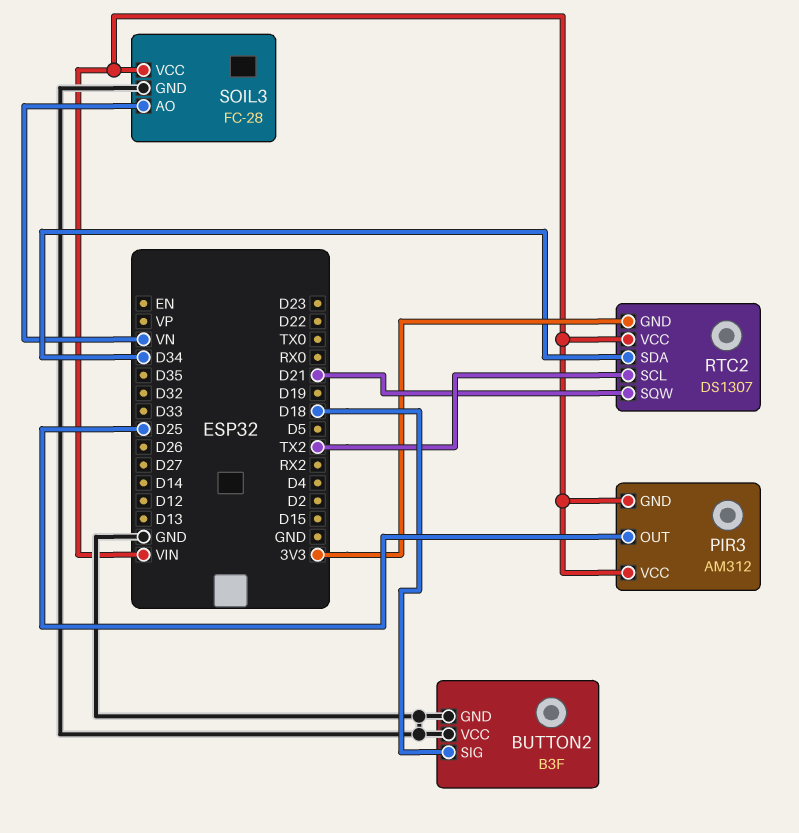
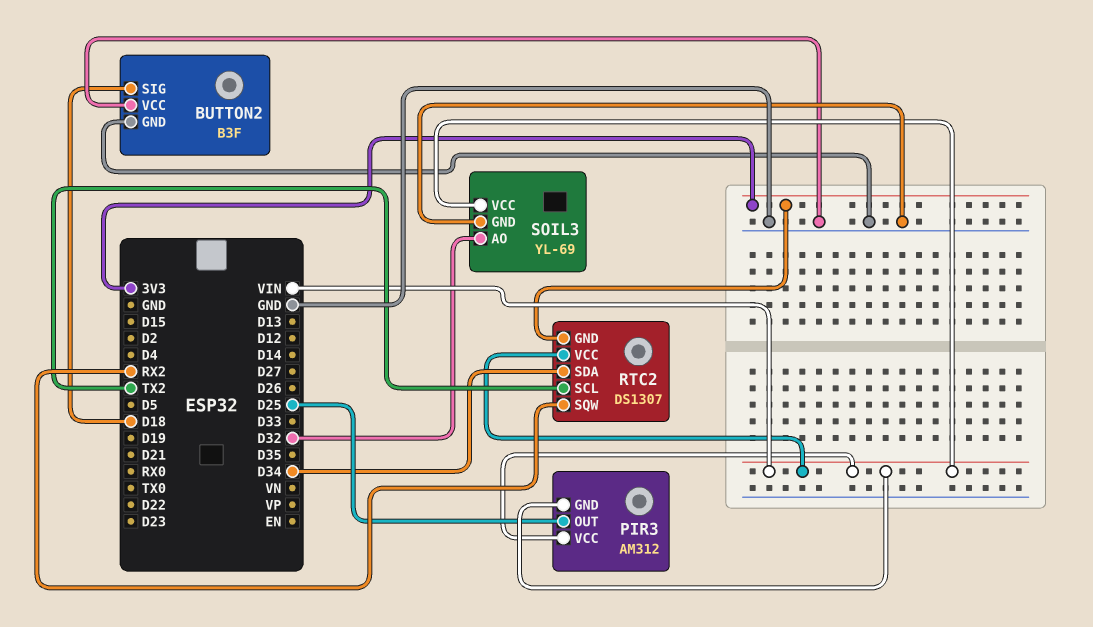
RTC2 pin SQW: D21 -> RX2
SOIL3: FC-28 -> YL-69
SOIL3 pin AO: VN -> D32

